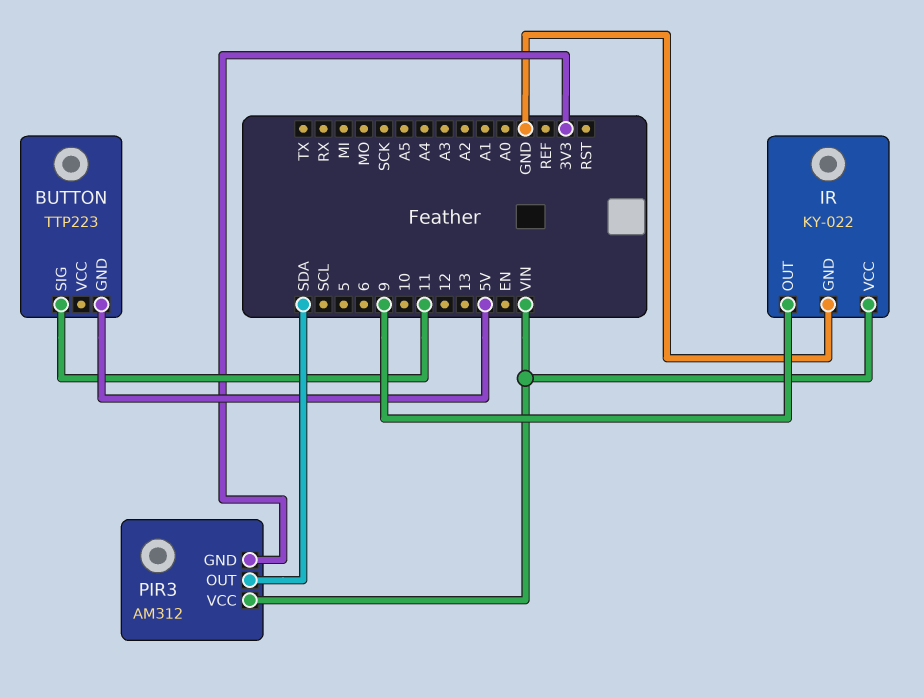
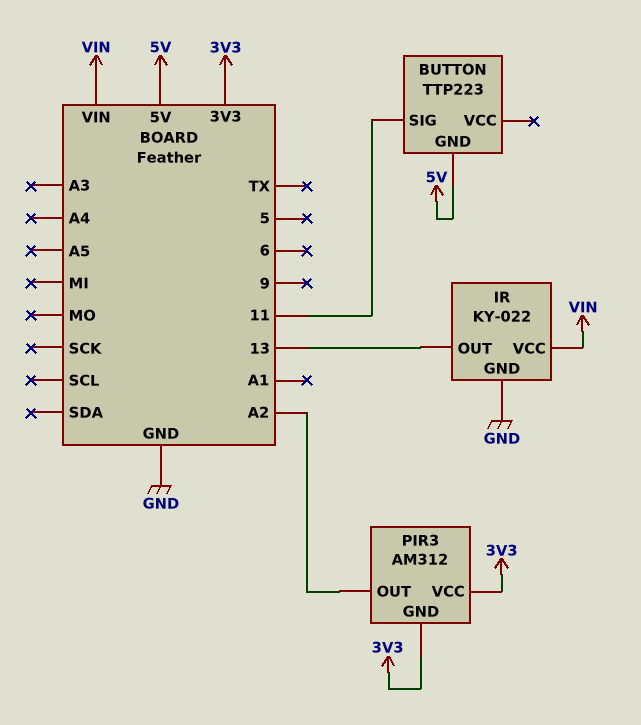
IR pin OUT: 9 -> 13
PIR3 pin OUT: SDA -> A2
PIR3 pin VCC: VIN -> 3V3

